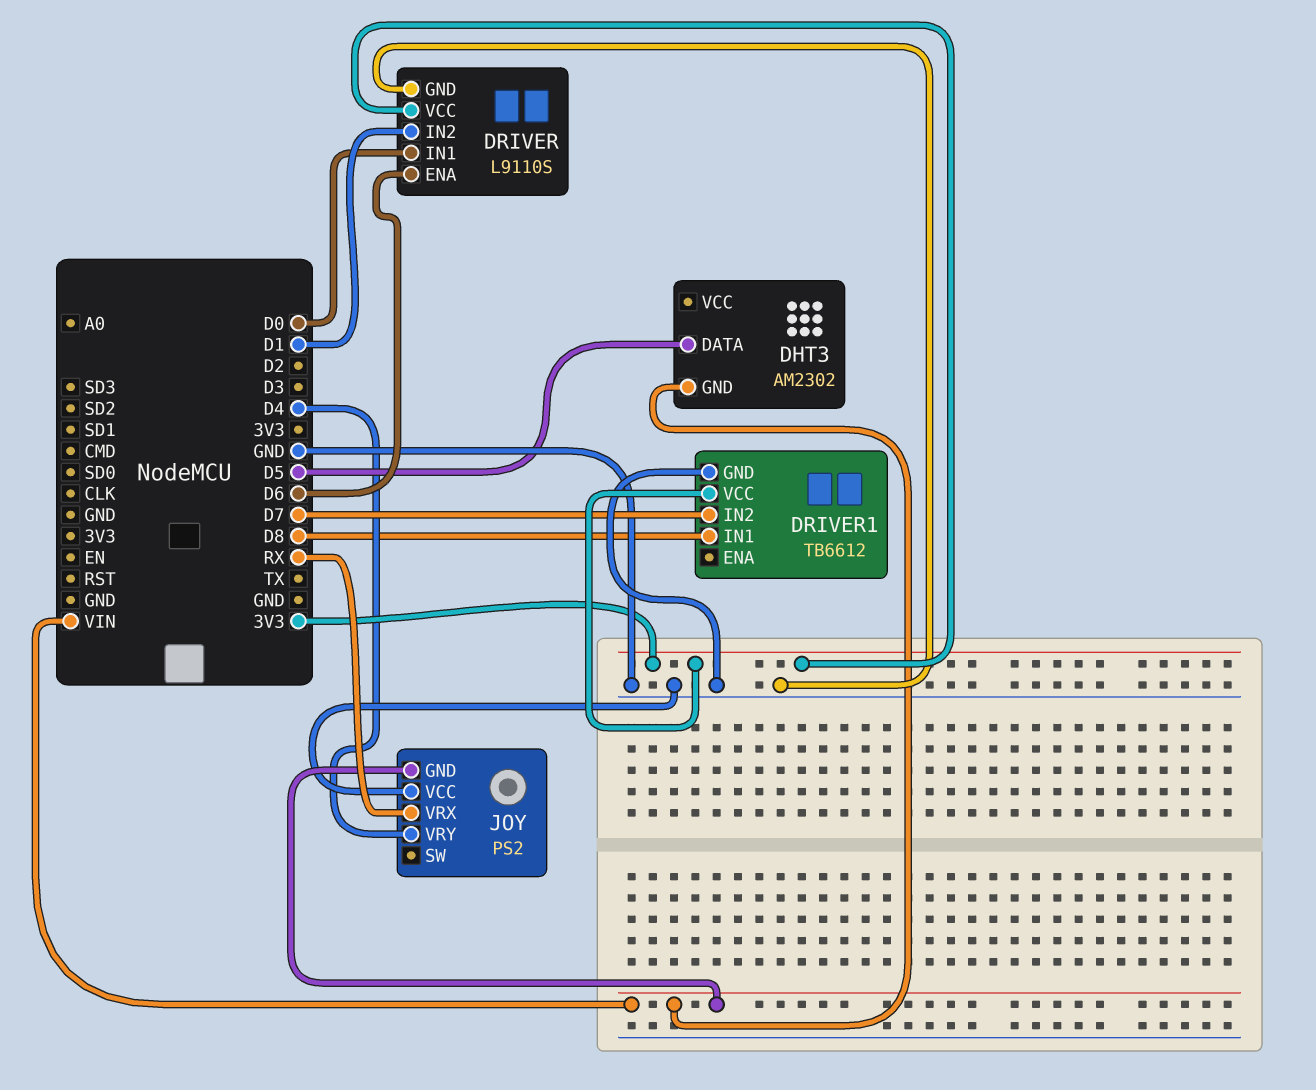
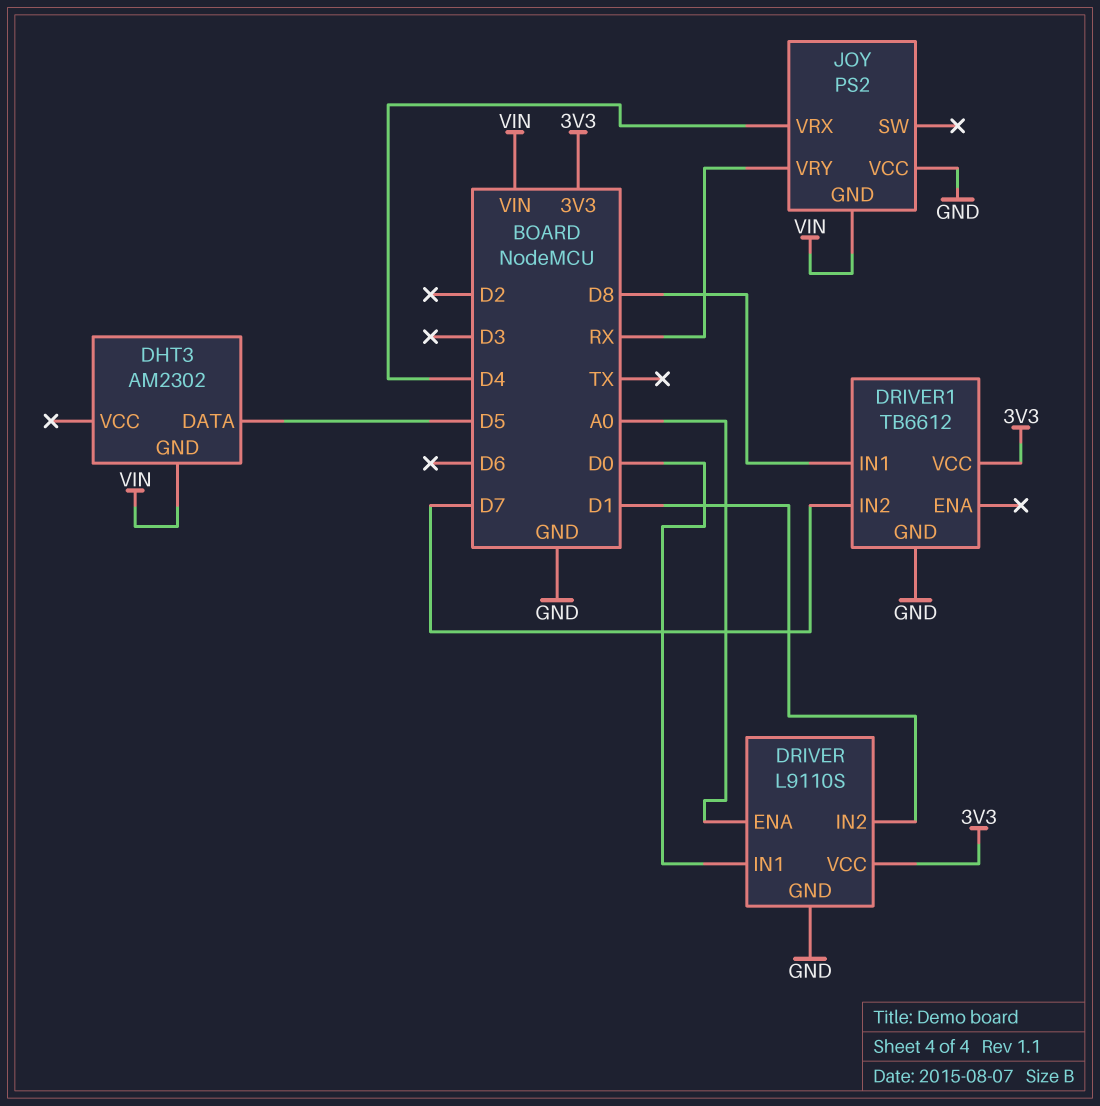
DRIVER pin ENA: D6 -> A0
JOY pin VRX: RX -> D4
JOY pin VRY: D4 -> RX

